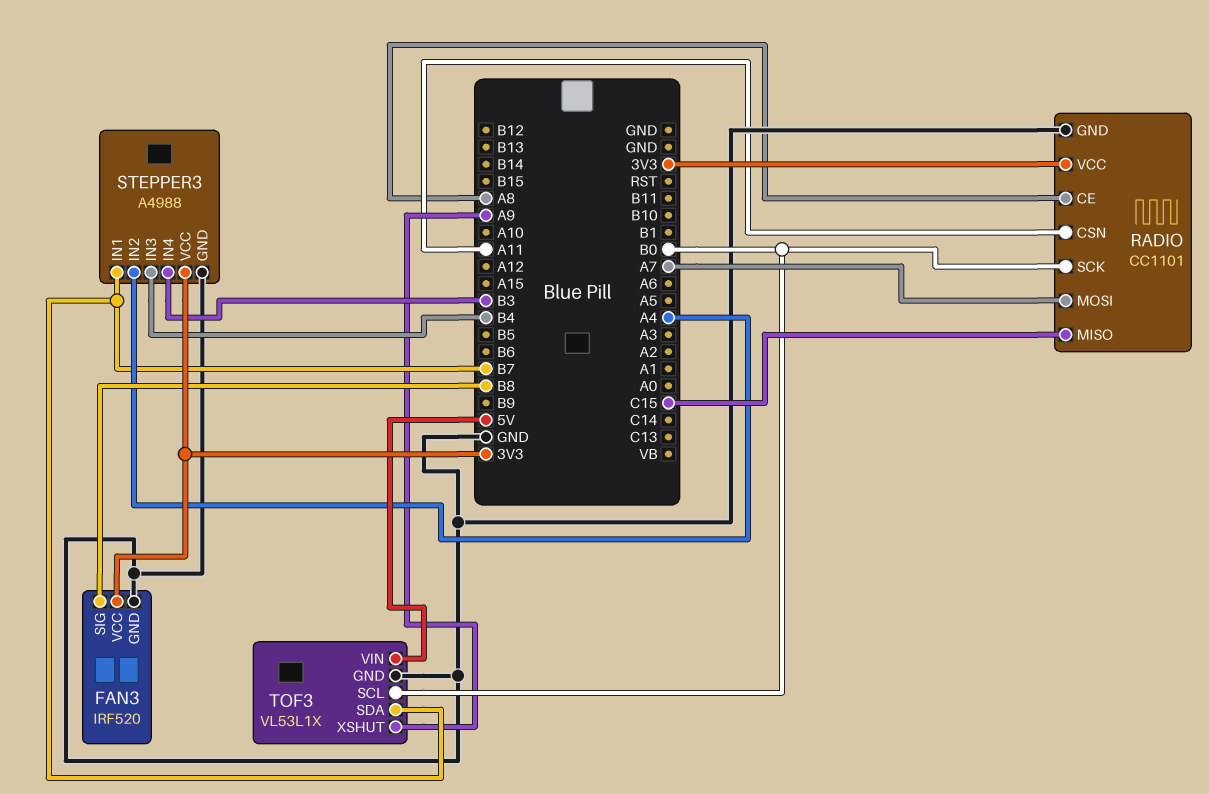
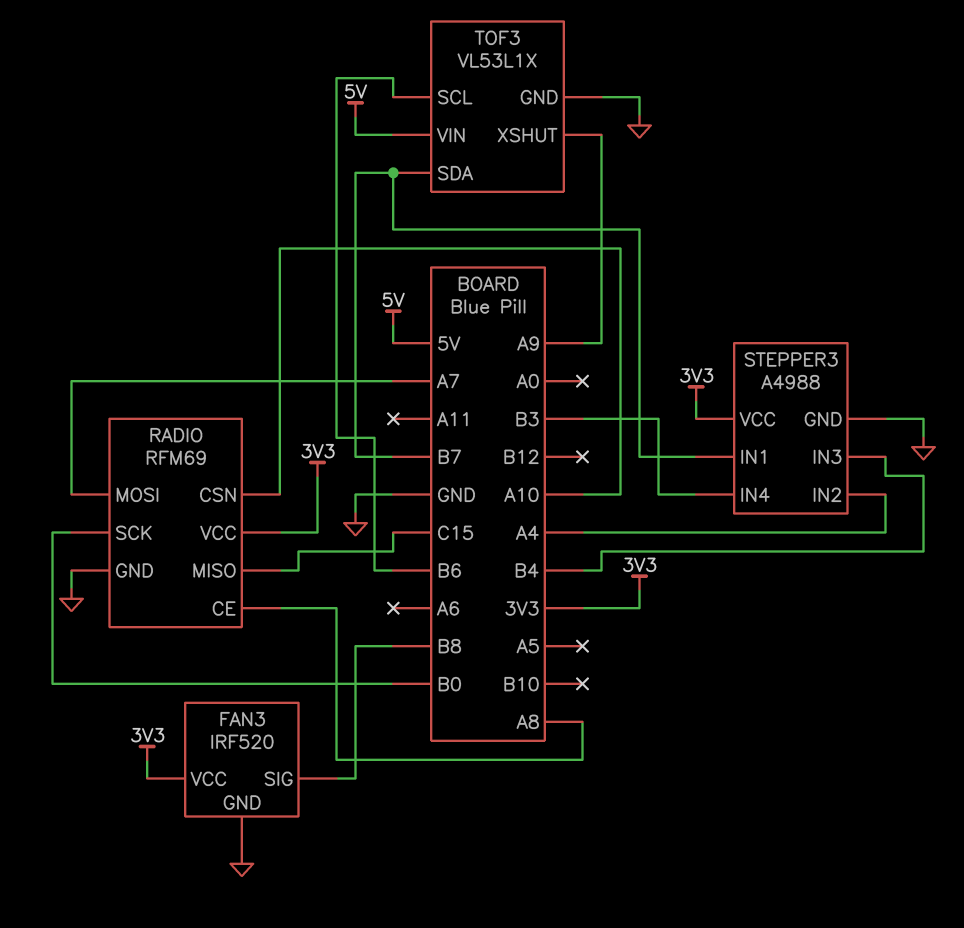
RADIO: CC1101 -> RFM69
RADIO pin CSN: A11 -> A10
TOF3 pin SCL: B0 -> B6

